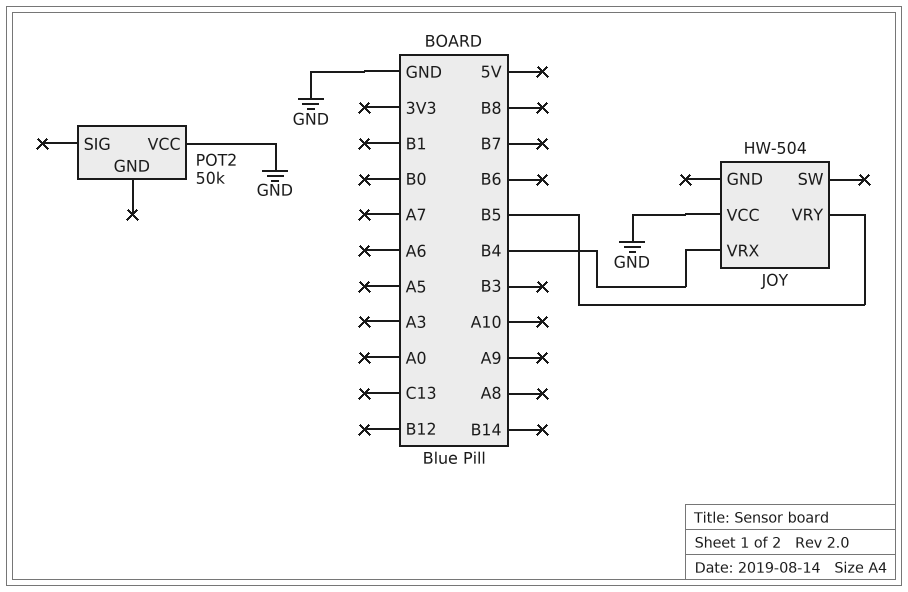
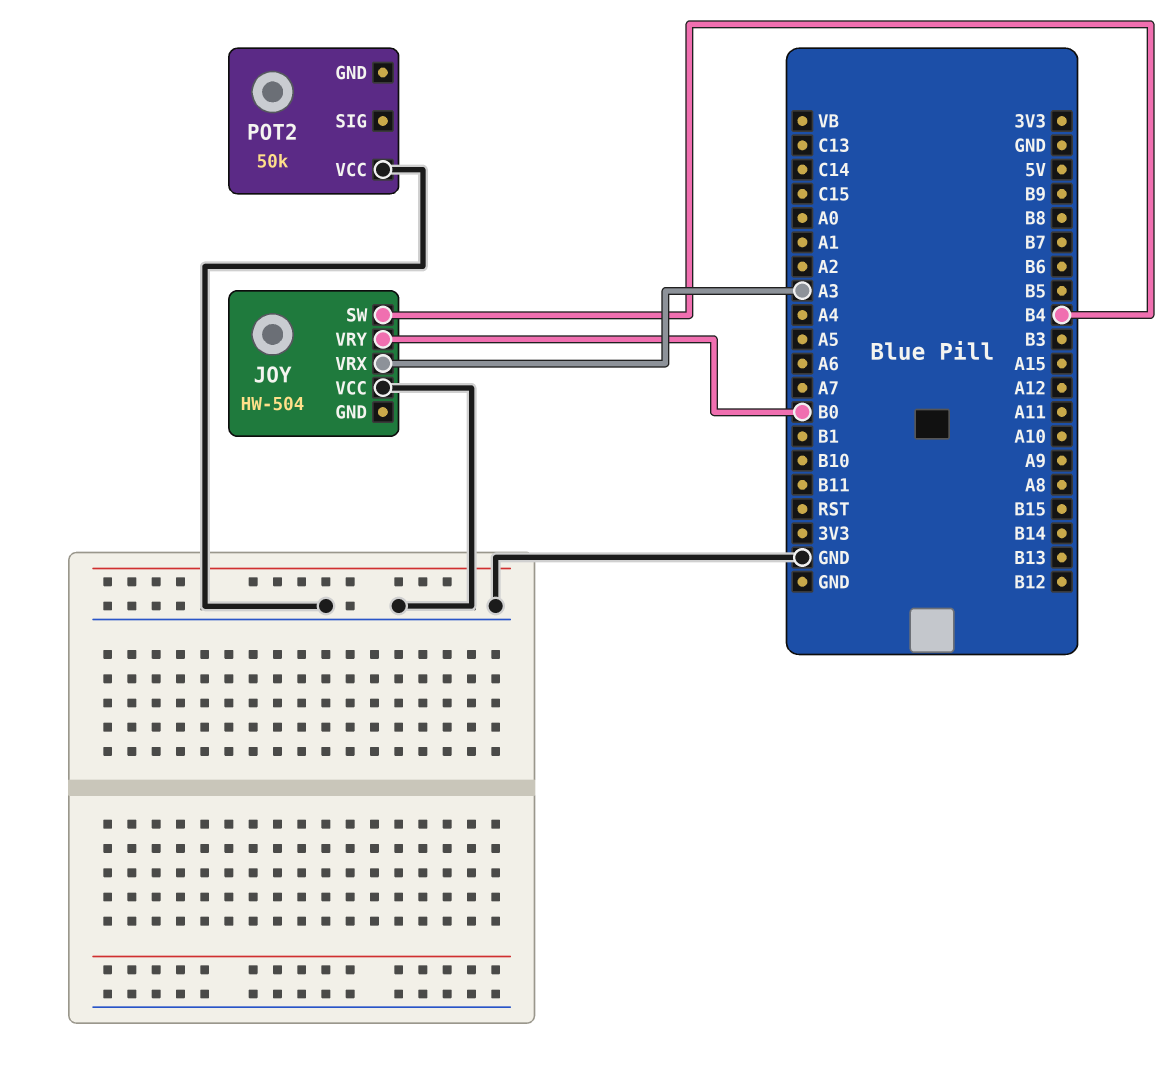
JOY pin SW: none -> B4
JOY pin VRX: B4 -> A3
JOY pin VRY: B5 -> B0

